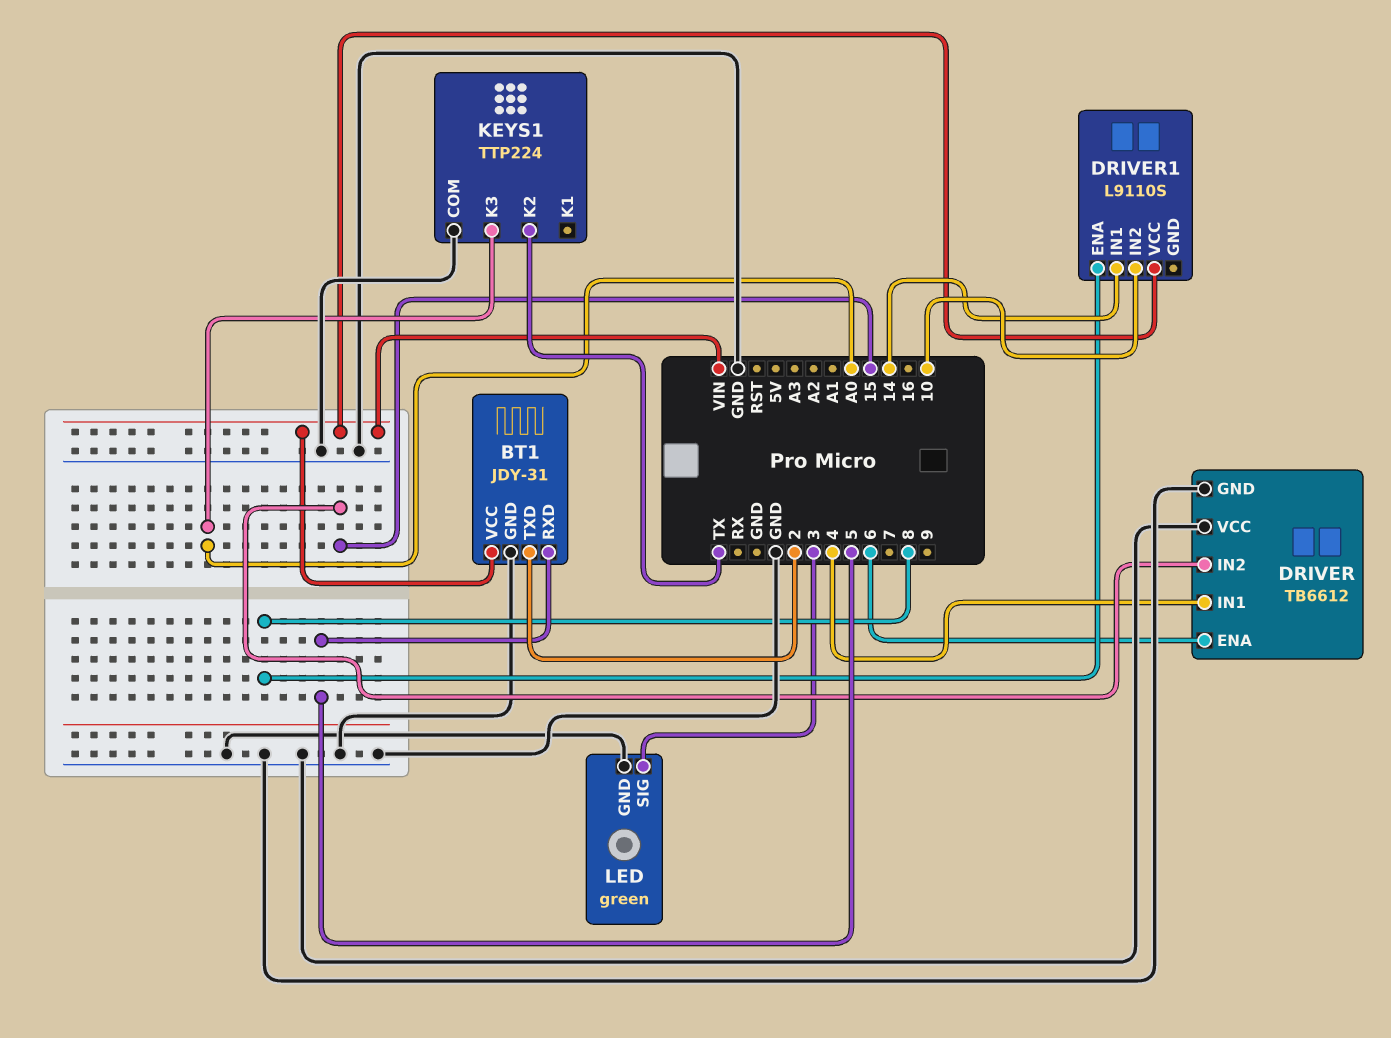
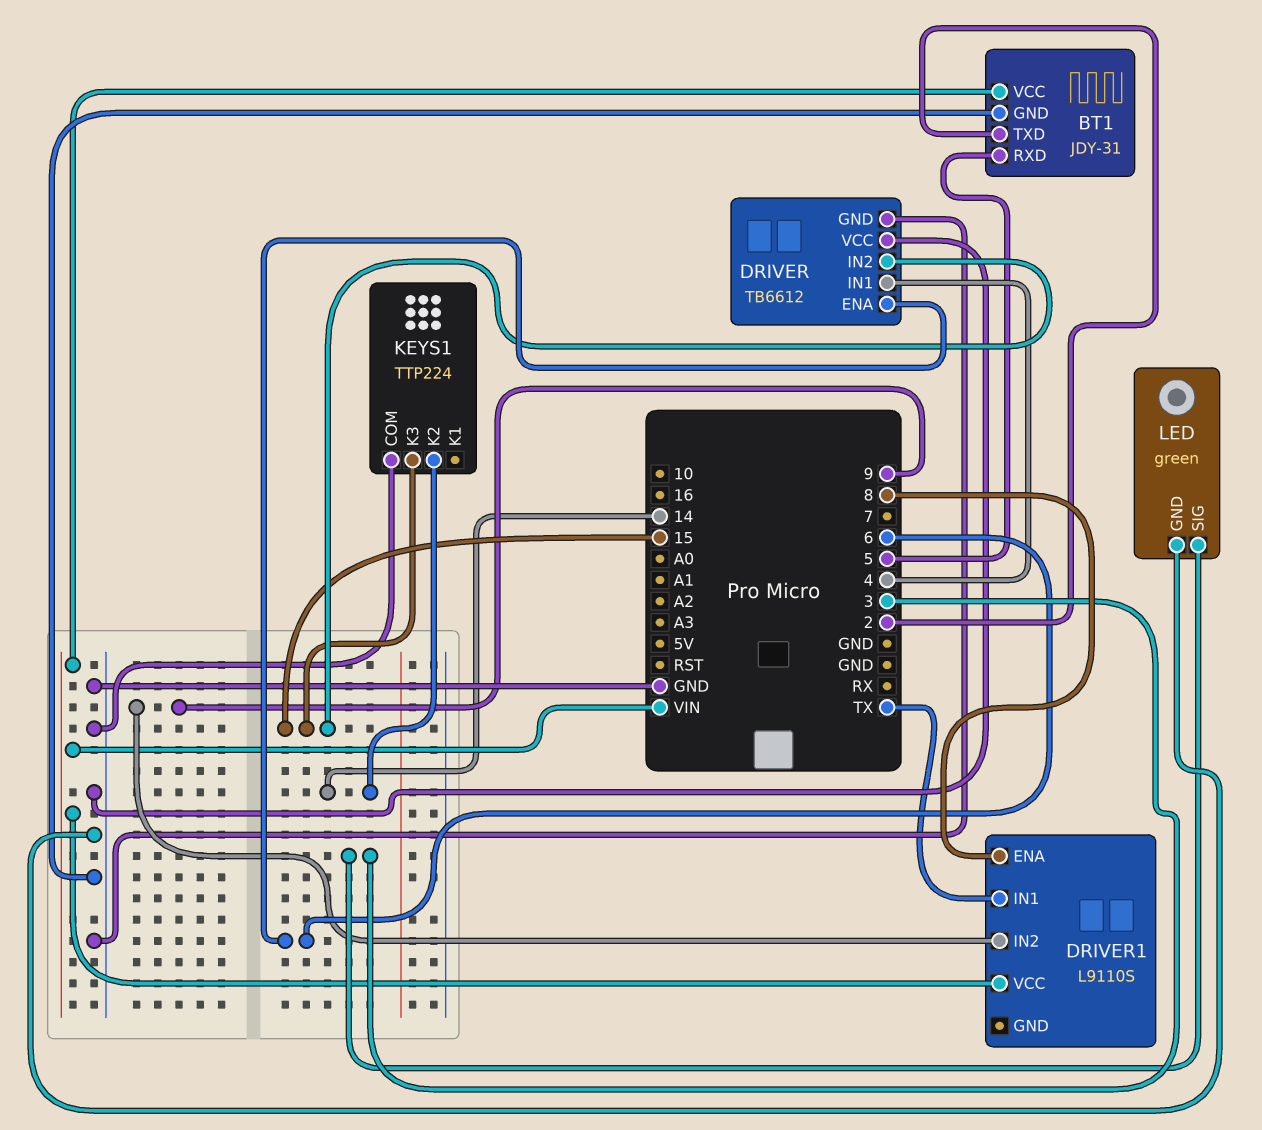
DRIVER1 pin IN1: 14 -> TX
DRIVER1 pin IN2: 10 -> 9
KEYS1 pin K2: TX -> 14
KEYS1 pin K3: A0 -> 15

